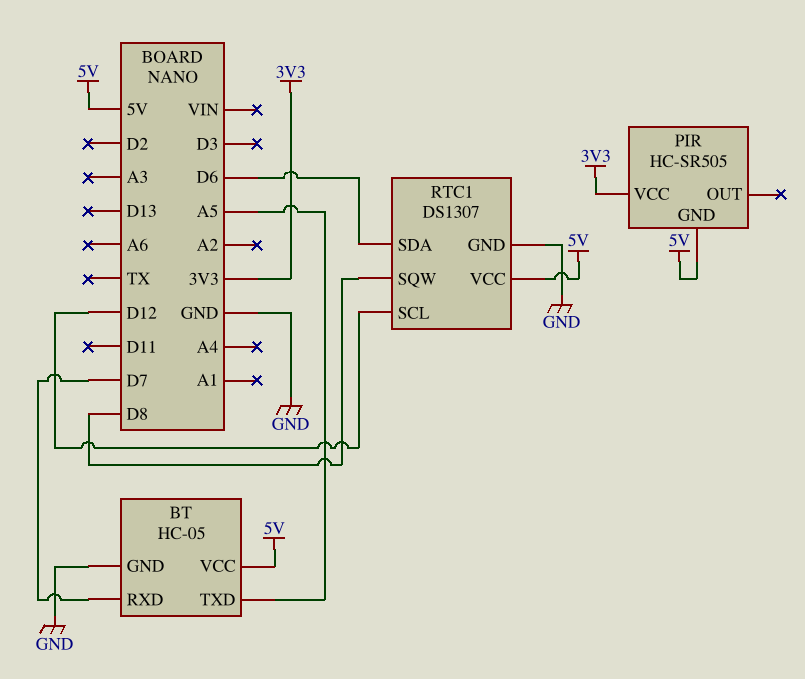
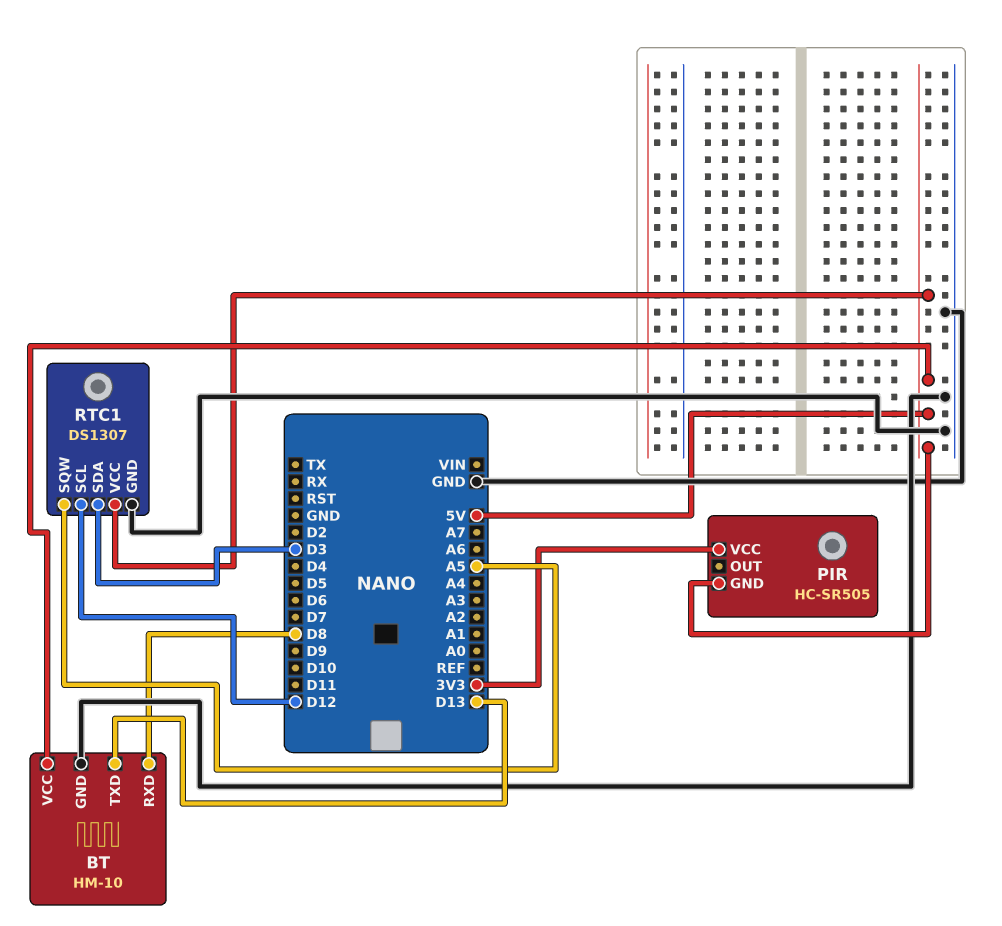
BT: HC-05 -> HM-10
BT pin RXD: D7 -> D8
BT pin TXD: A5 -> D13
RTC1 pin SDA: D6 -> D3
RTC1 pin SQW: D8 -> A5

